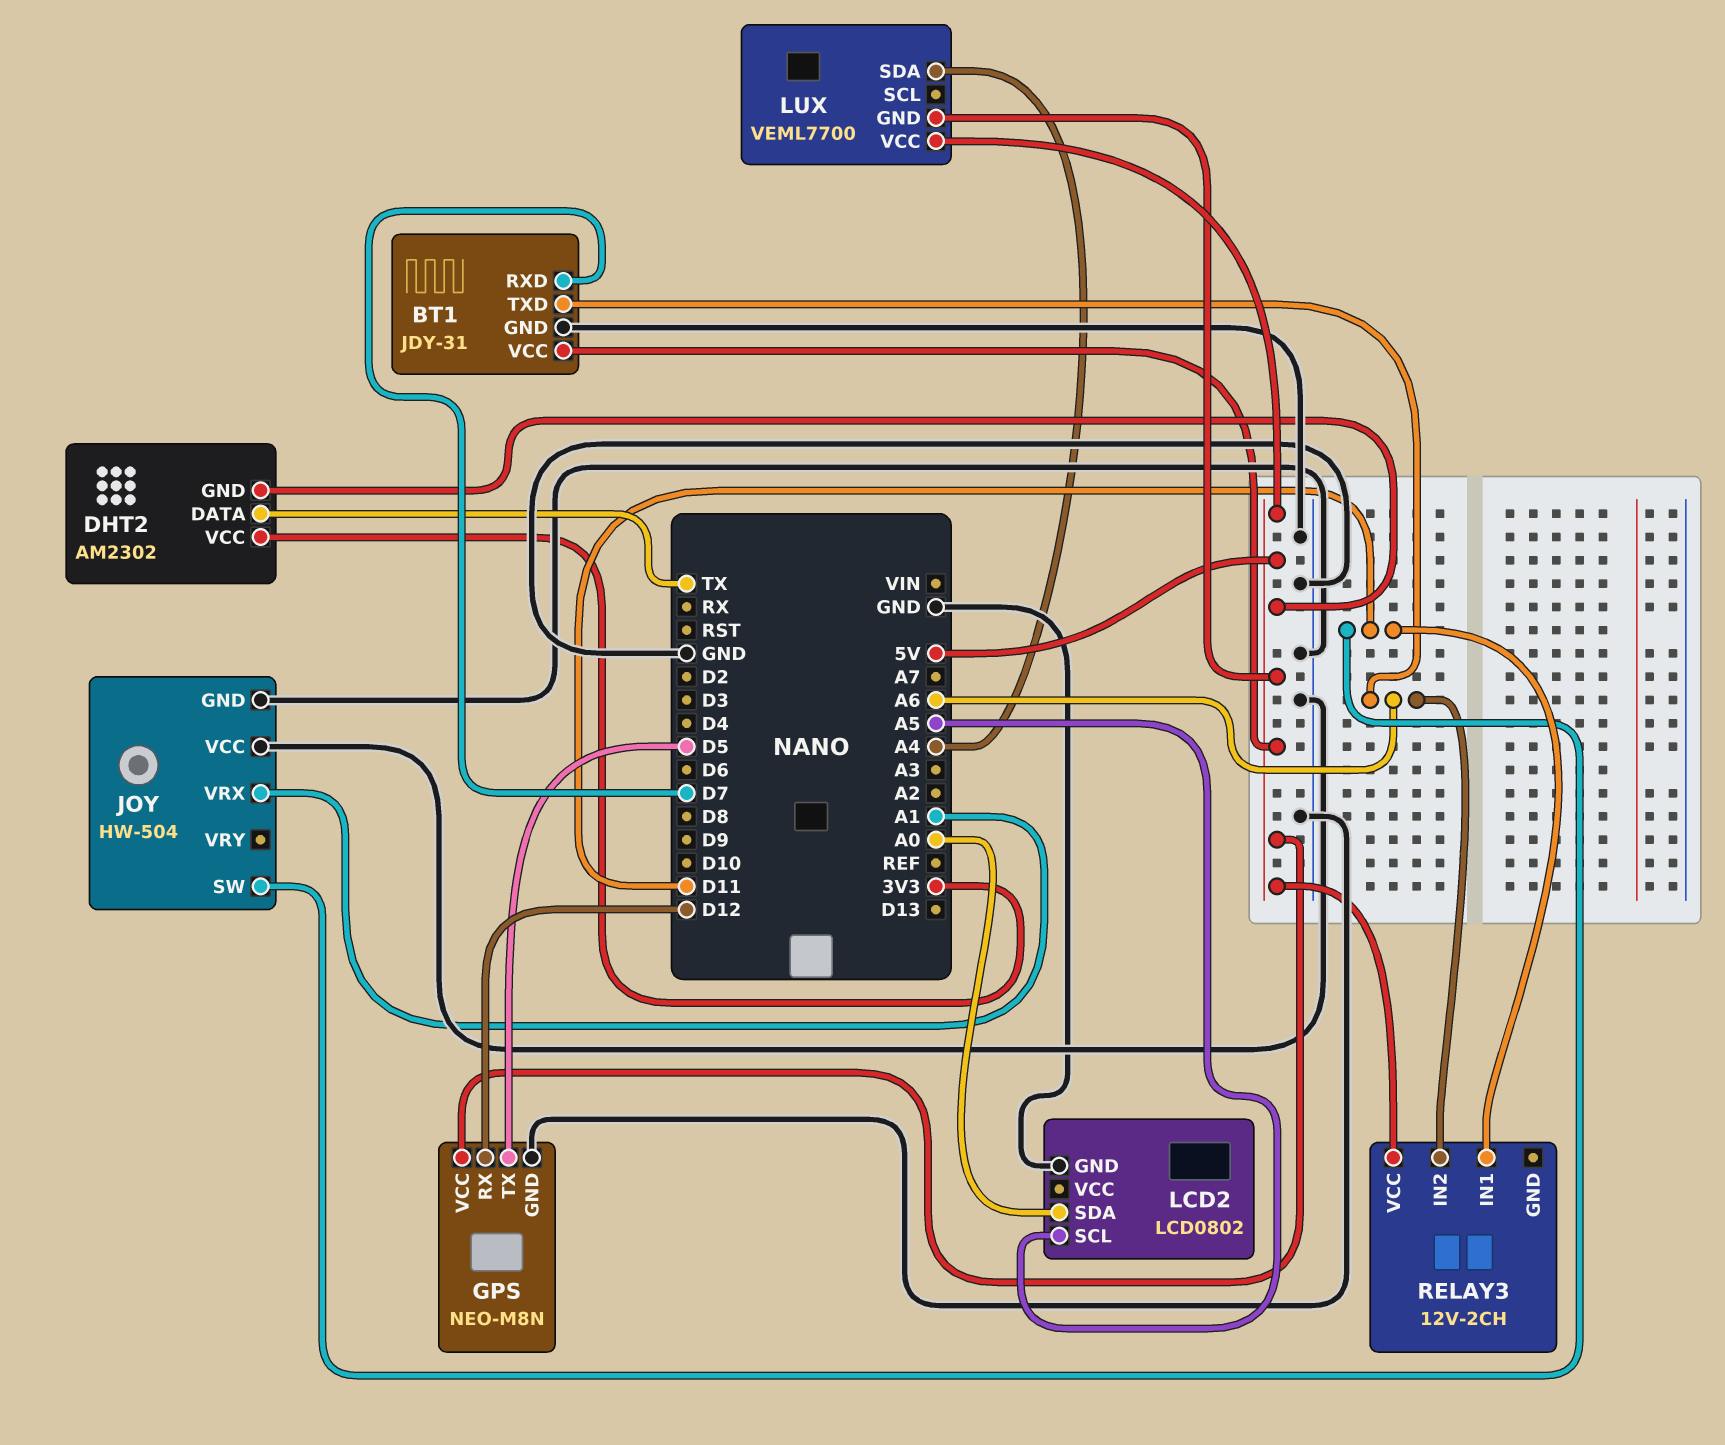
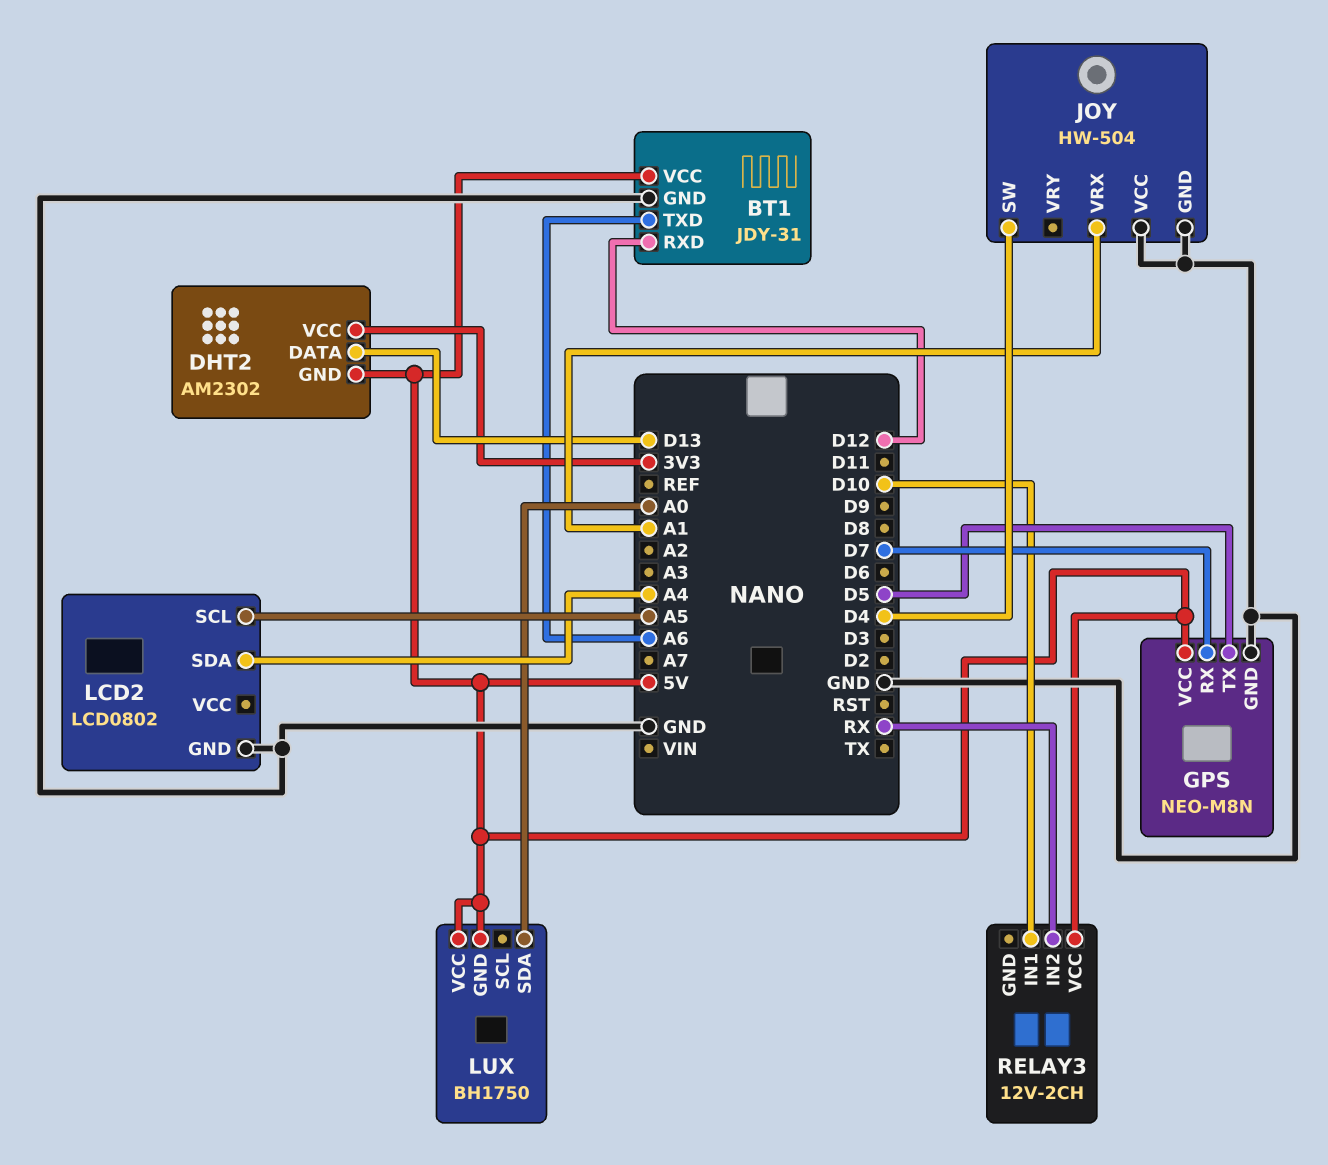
BT1 pin RXD: D7 -> D12
DHT2 pin DATA: TX -> D13
GPS pin RX: D12 -> D7
JOY pin SW: D11 -> D4
LCD2 pin SDA: A0 -> A4
LUX: VEML7700 -> BH1750
LUX pin SDA: A4 -> A0
RELAY3 pin IN1: D11 -> D10
RELAY3 pin IN2: A6 -> RX

